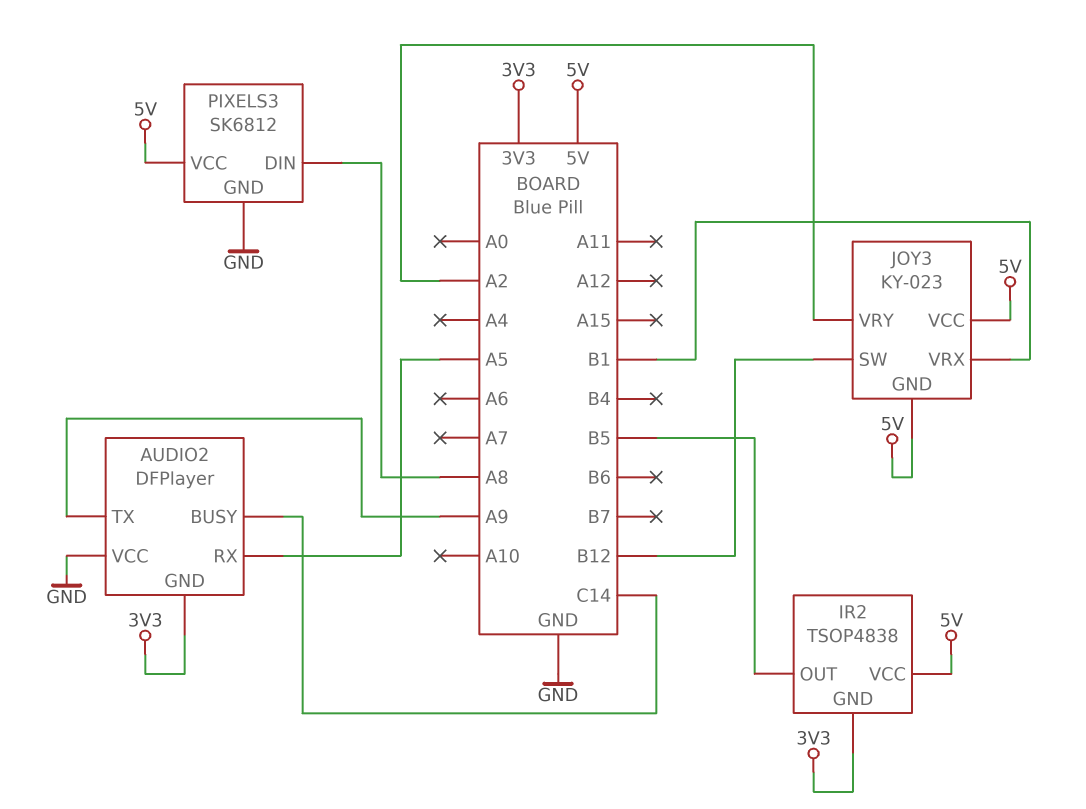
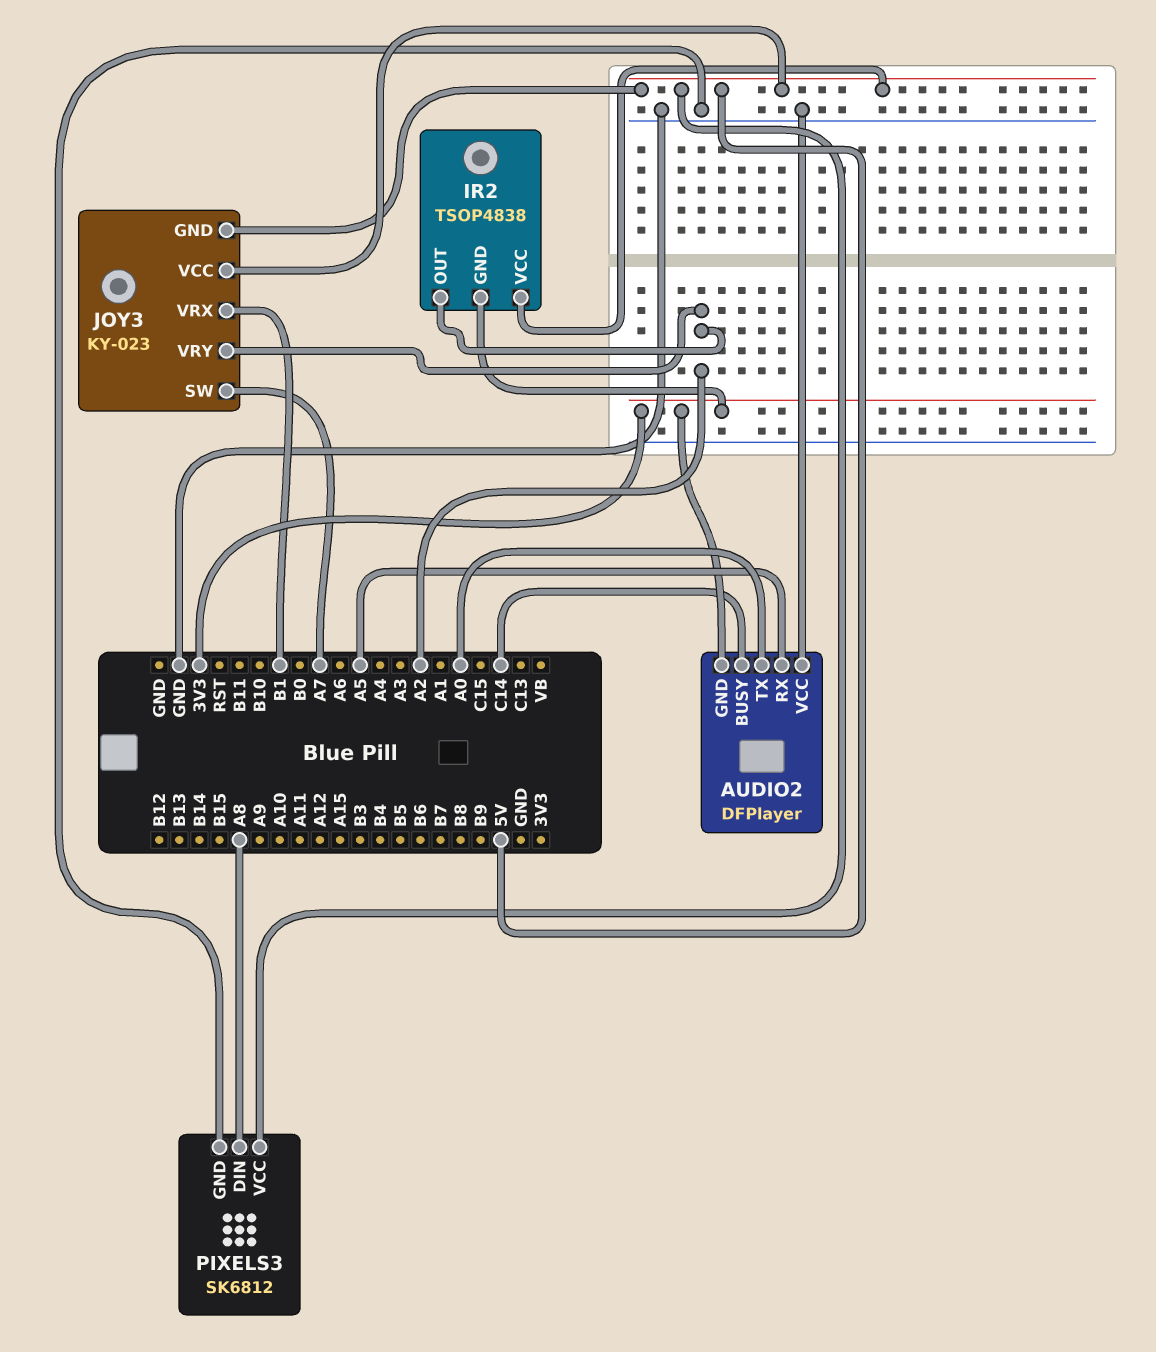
AUDIO2 pin TX: A9 -> A0
IR2 pin OUT: B5 -> A2
JOY3 pin SW: B12 -> A7

